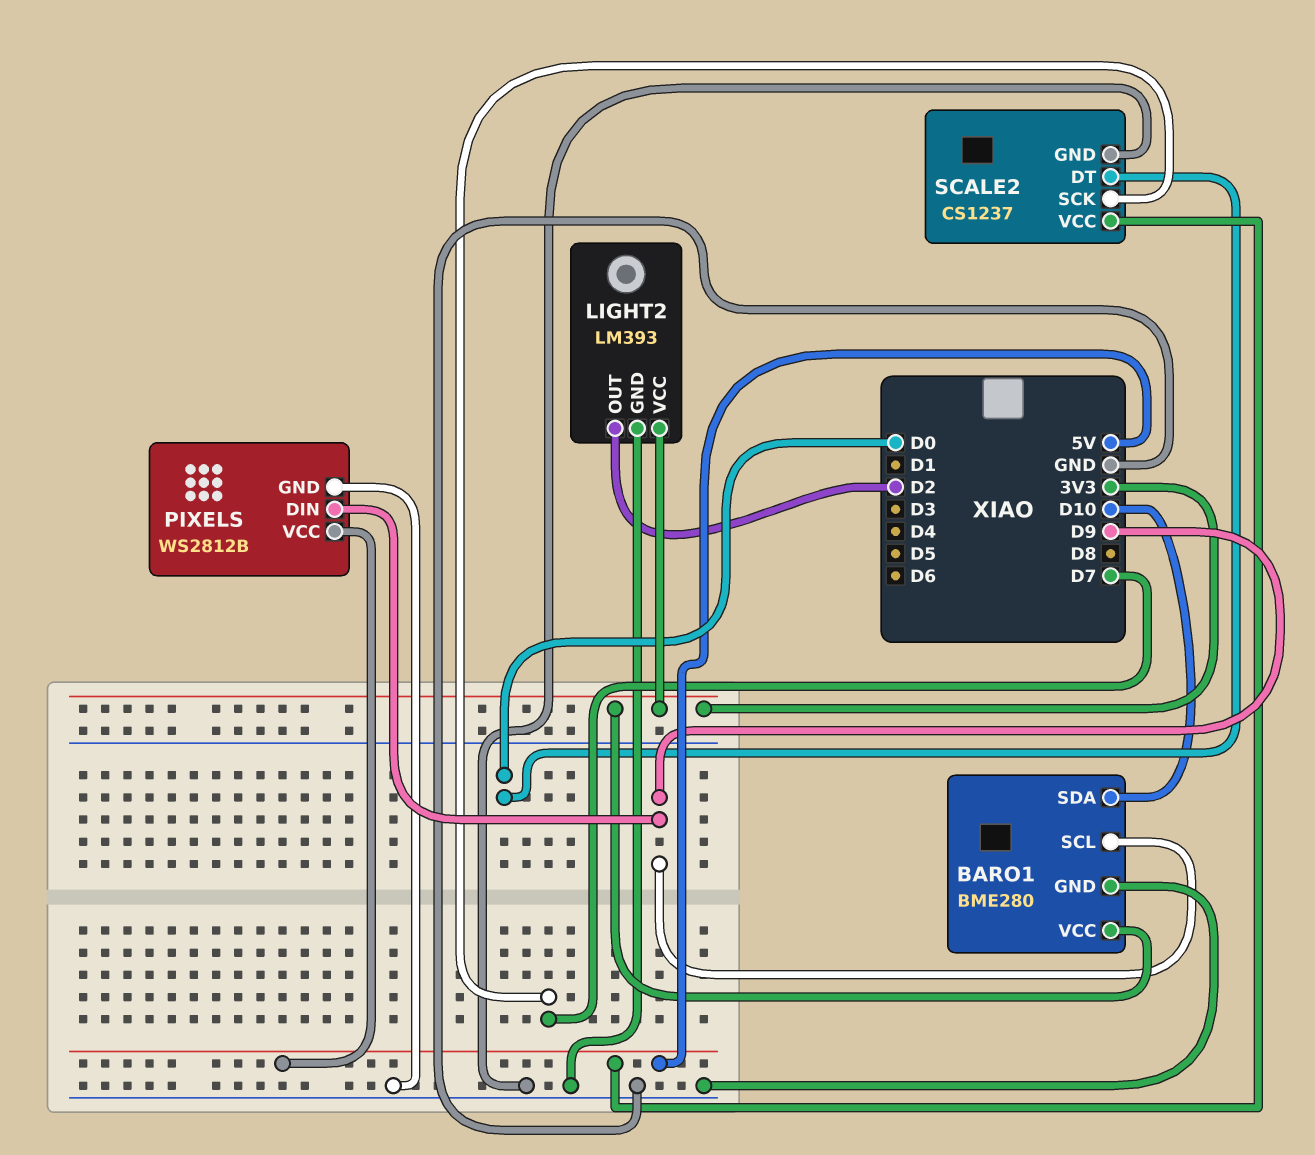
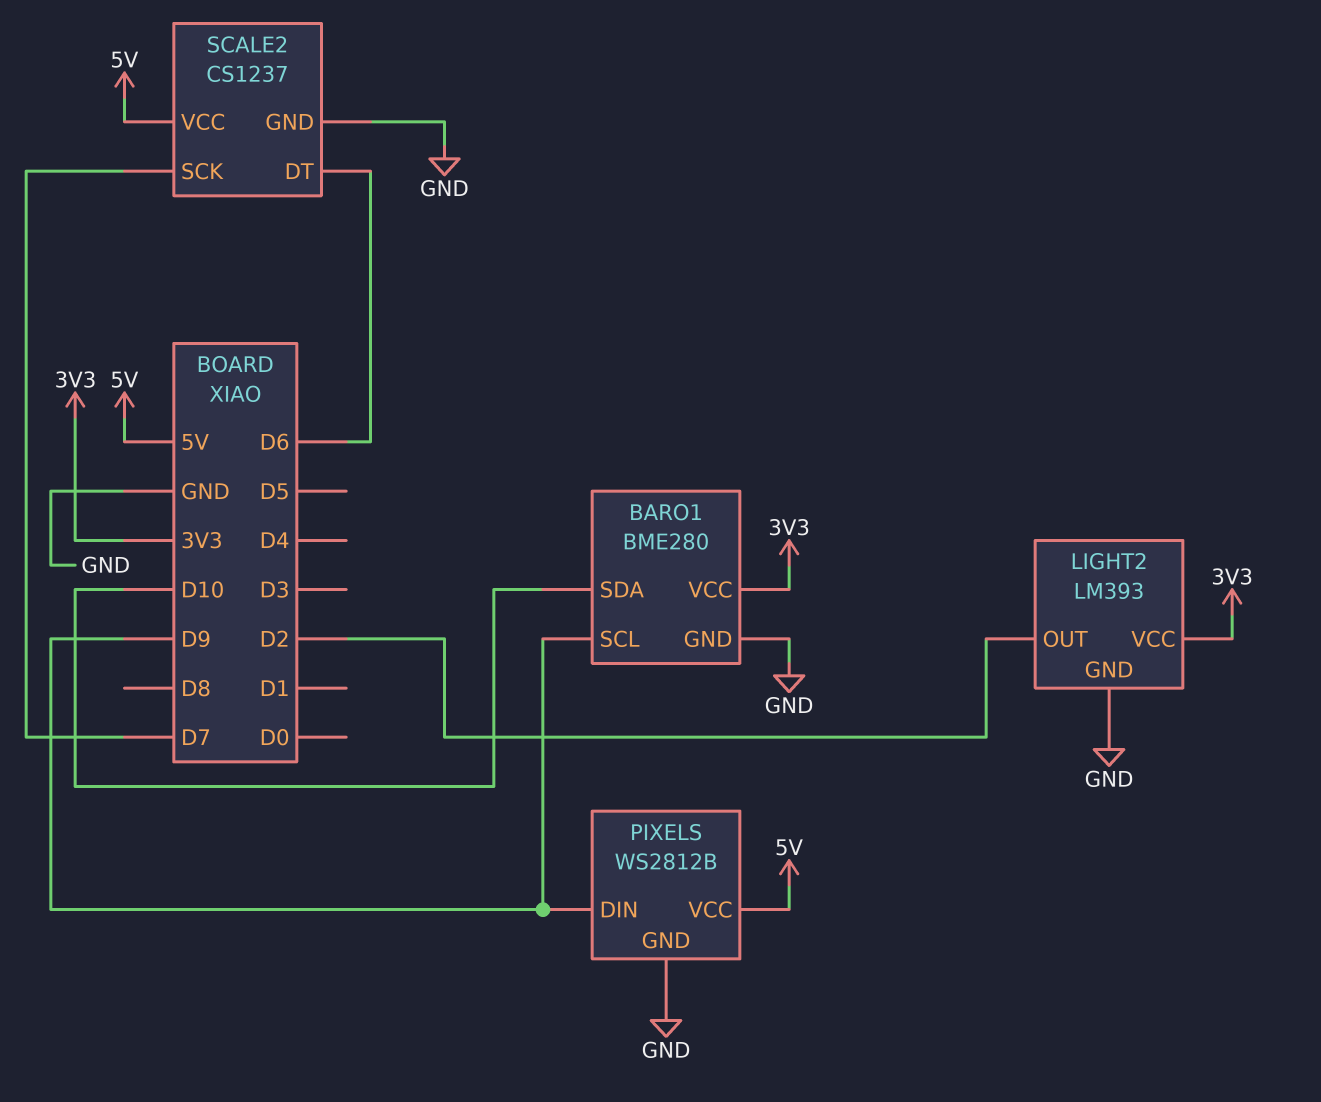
SCALE2 pin DT: D0 -> D6

